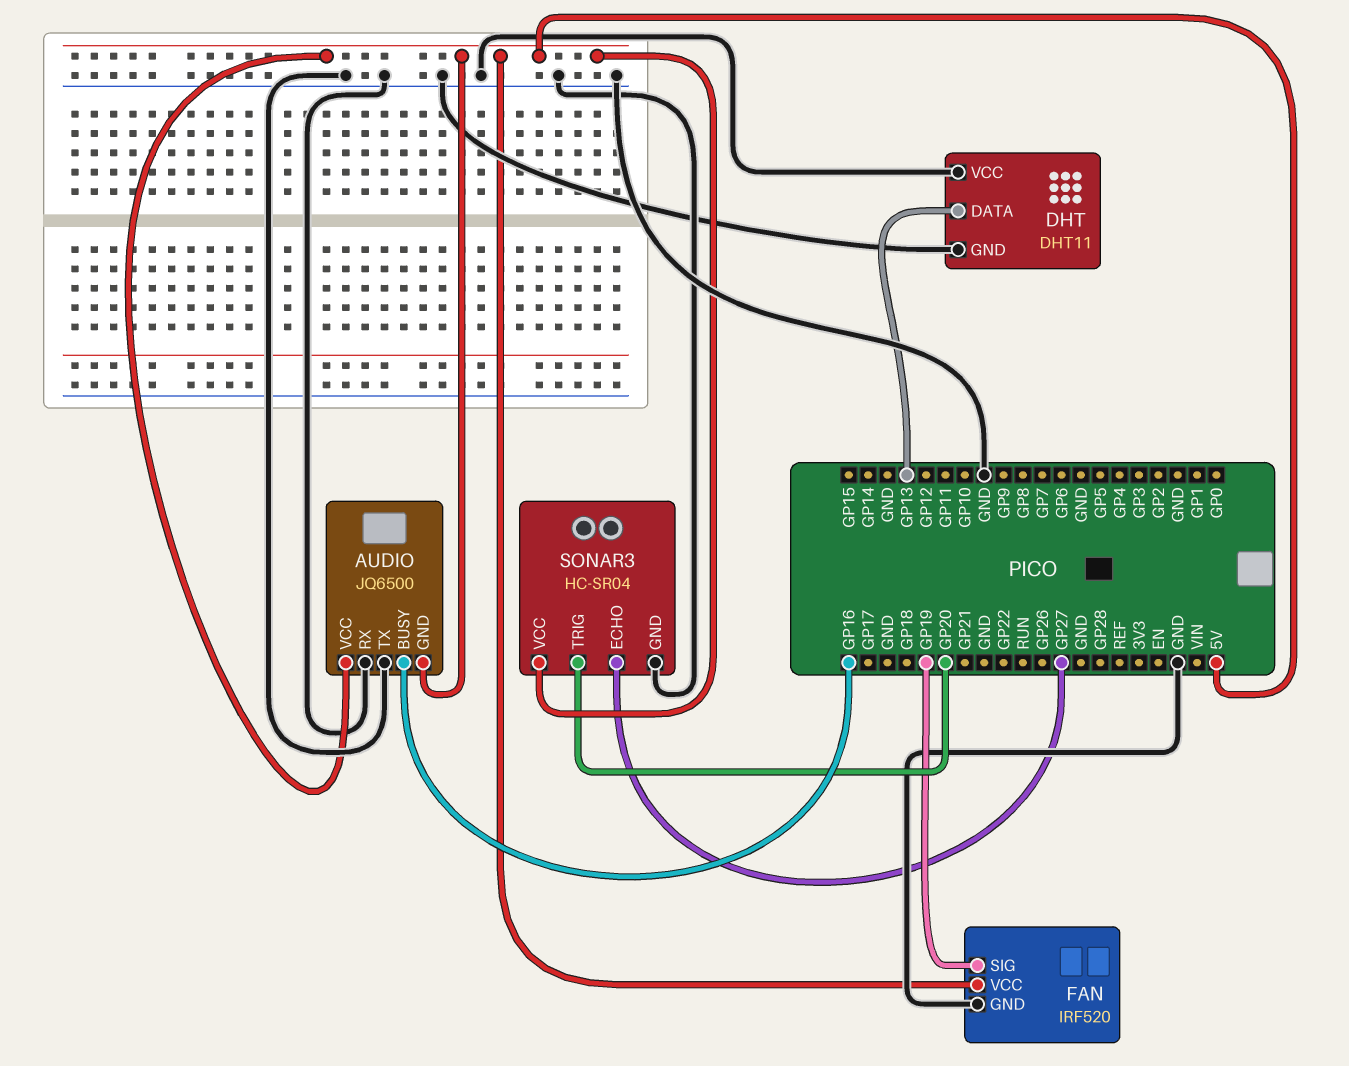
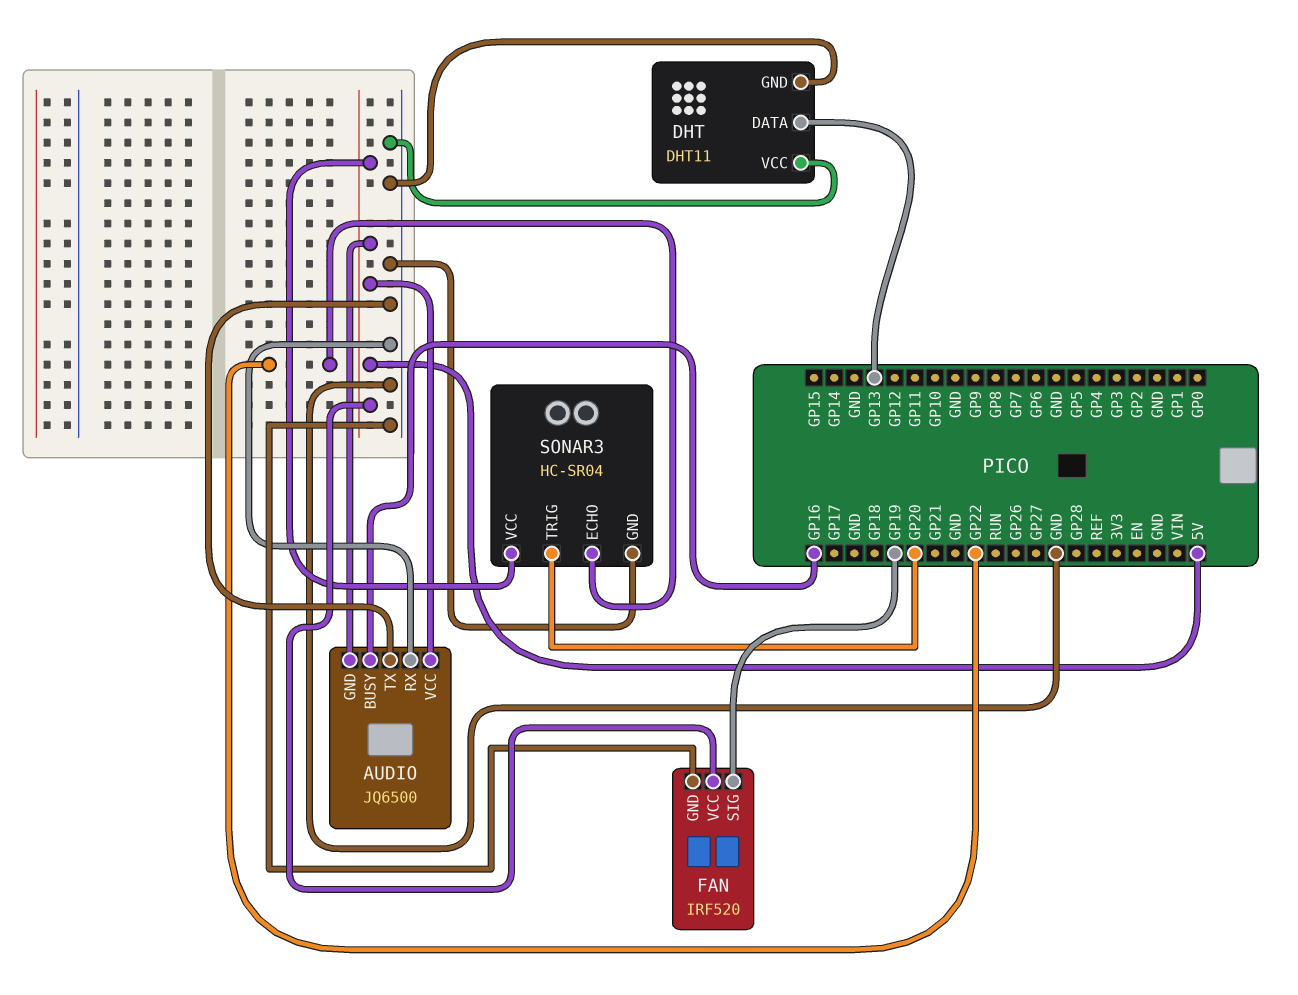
SONAR3 pin ECHO: GP27 -> GP22

